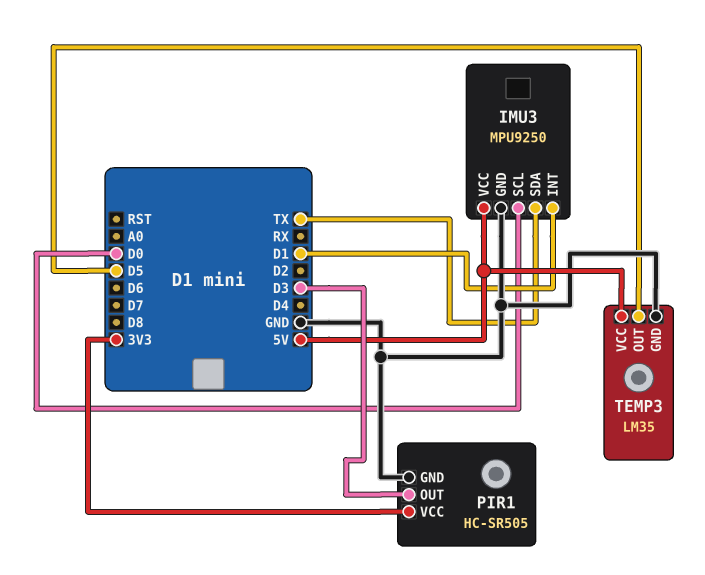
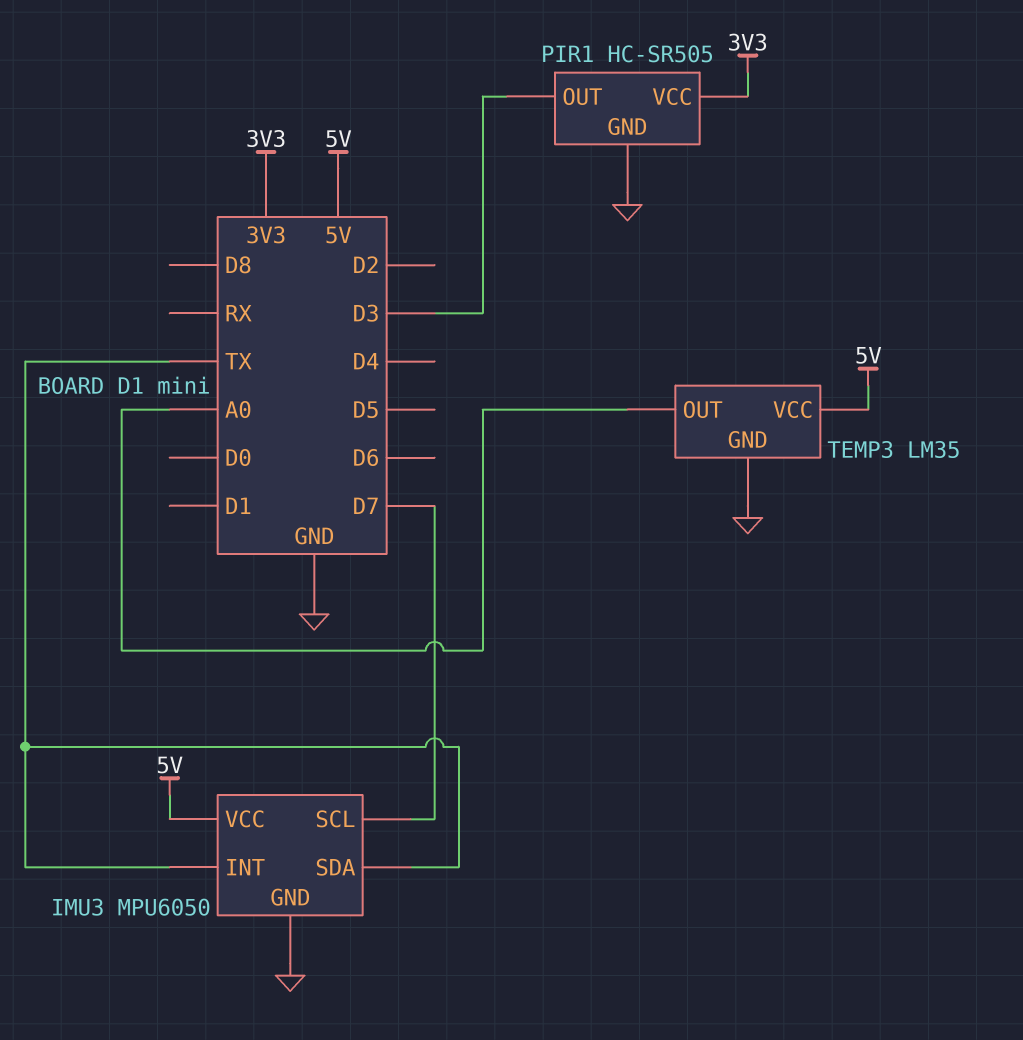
IMU3: MPU9250 -> MPU6050
IMU3 pin INT: D1 -> TX
IMU3 pin SCL: D0 -> D7
TEMP3 pin OUT: D5 -> A0

